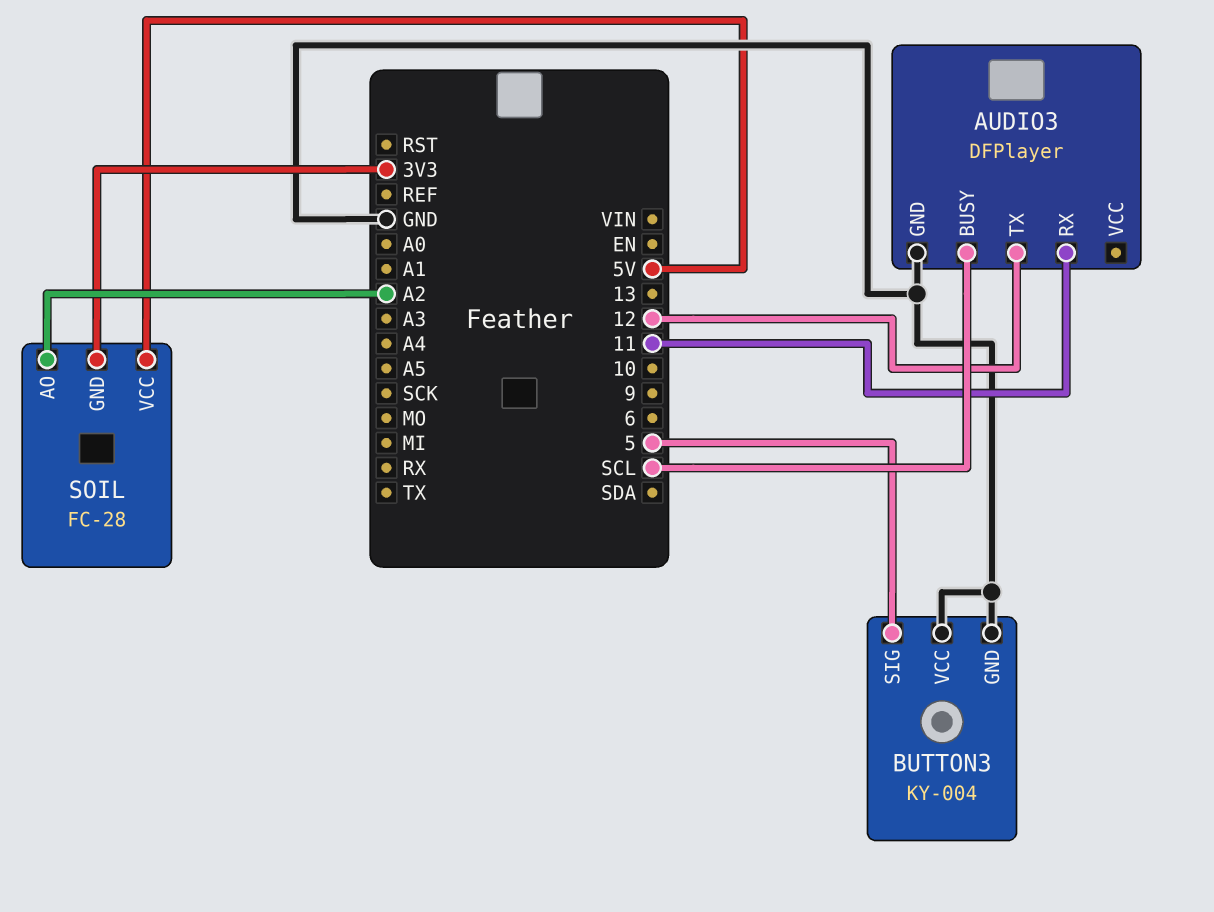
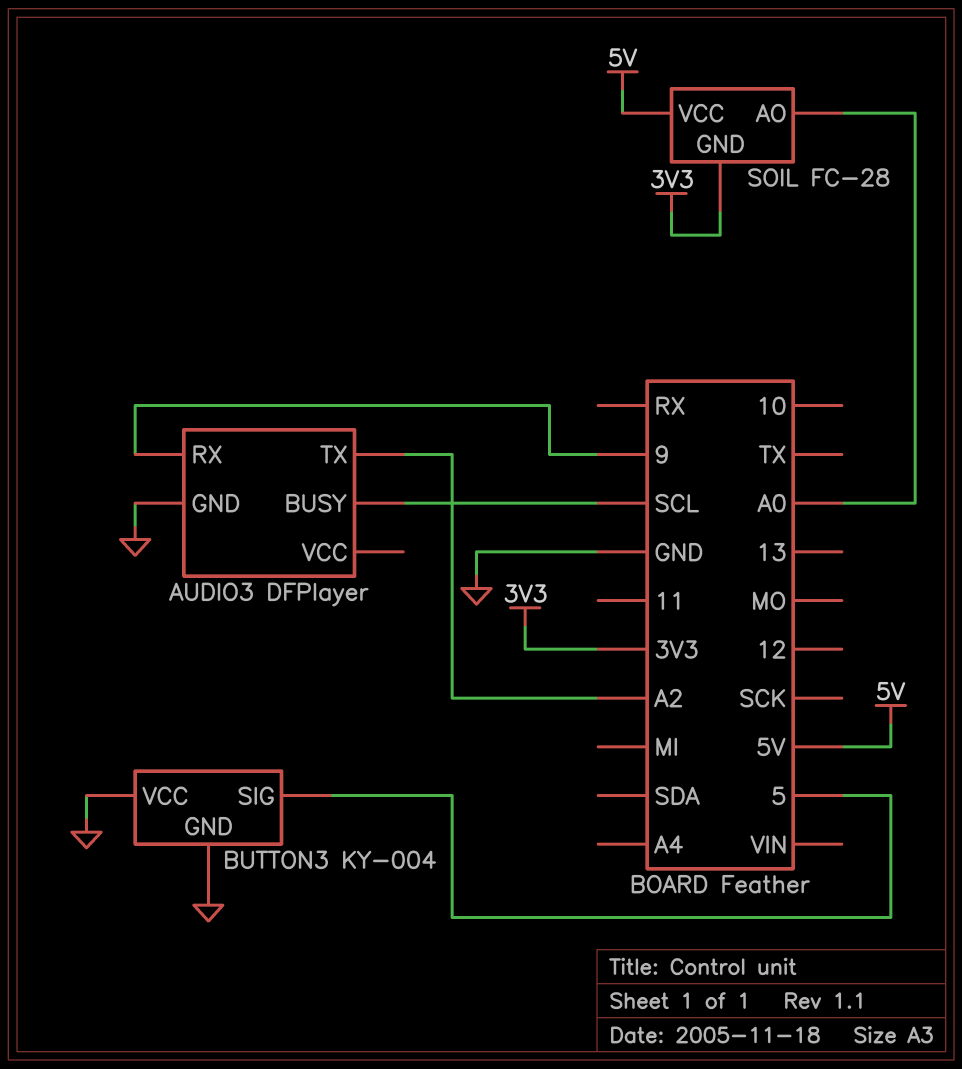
AUDIO3 pin RX: 11 -> 9
AUDIO3 pin TX: 12 -> A2
SOIL pin AO: A2 -> A0

